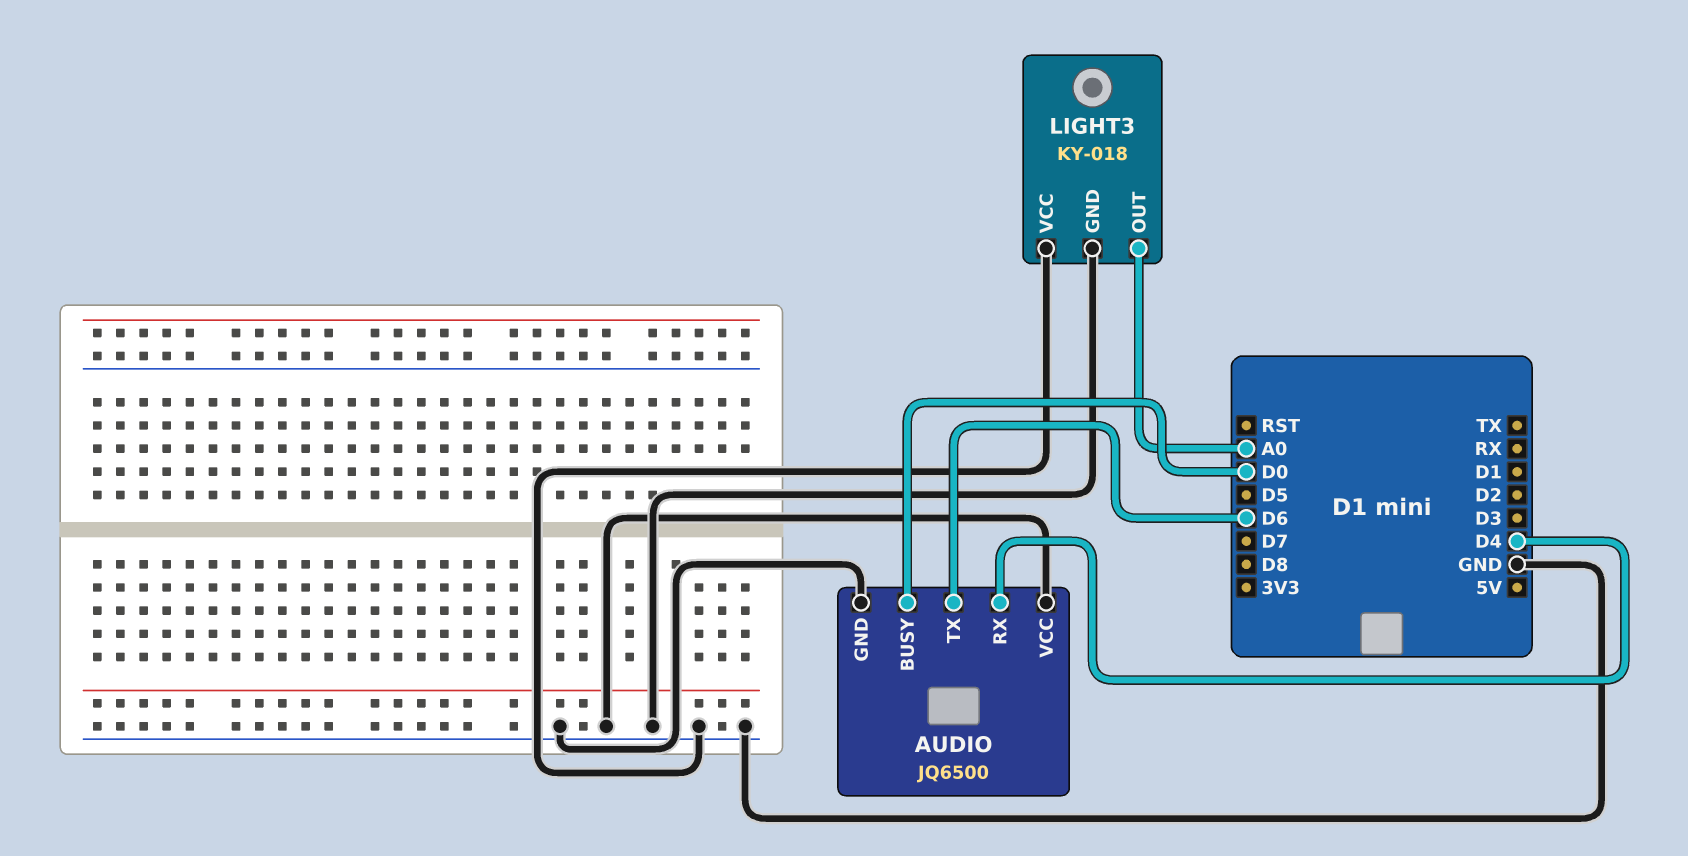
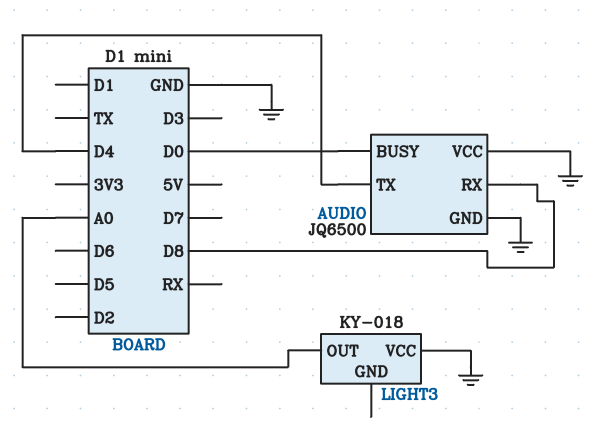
AUDIO pin RX: D4 -> D8
AUDIO pin TX: D6 -> D4
LIGHT3 pin GND: GND -> none

